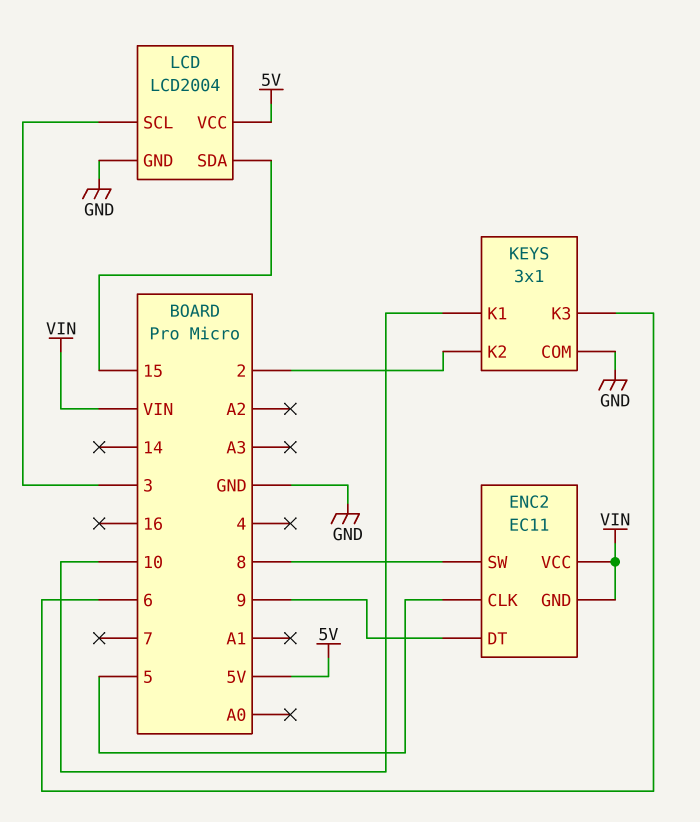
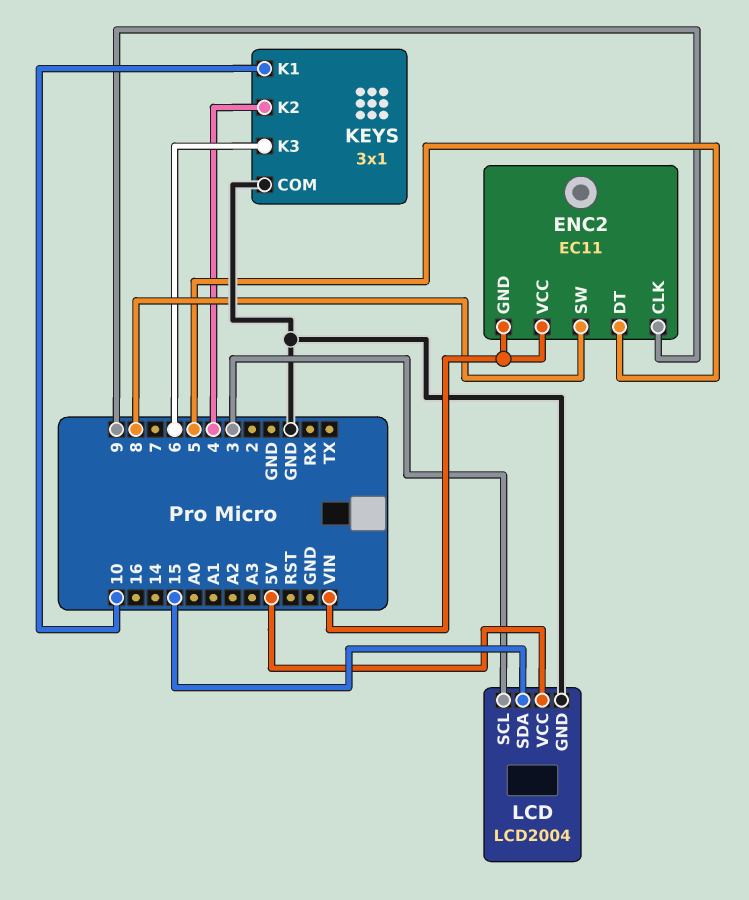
ENC2 pin CLK: 5 -> 9
ENC2 pin DT: 9 -> 5
KEYS pin K2: 2 -> 4

